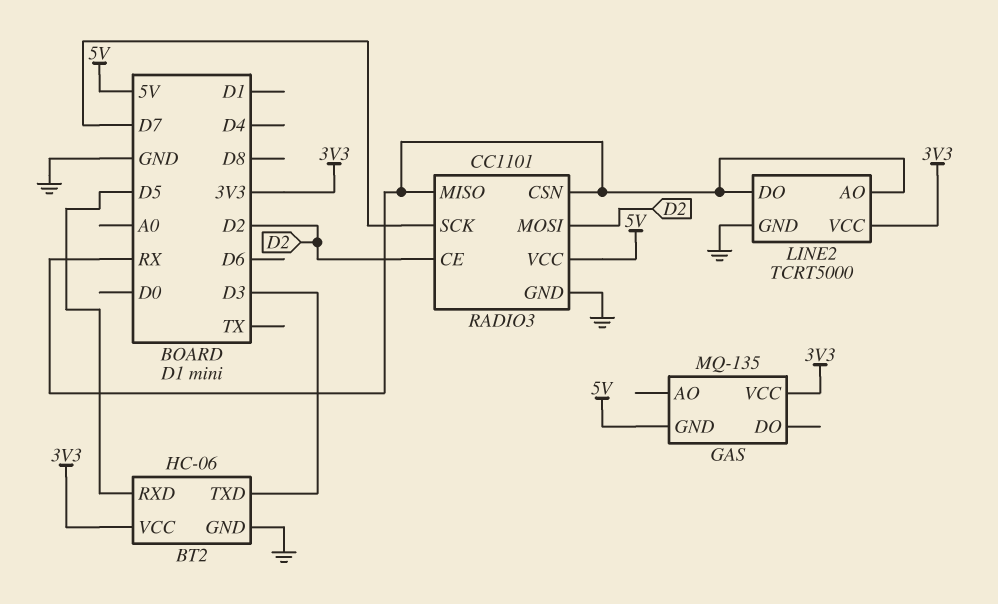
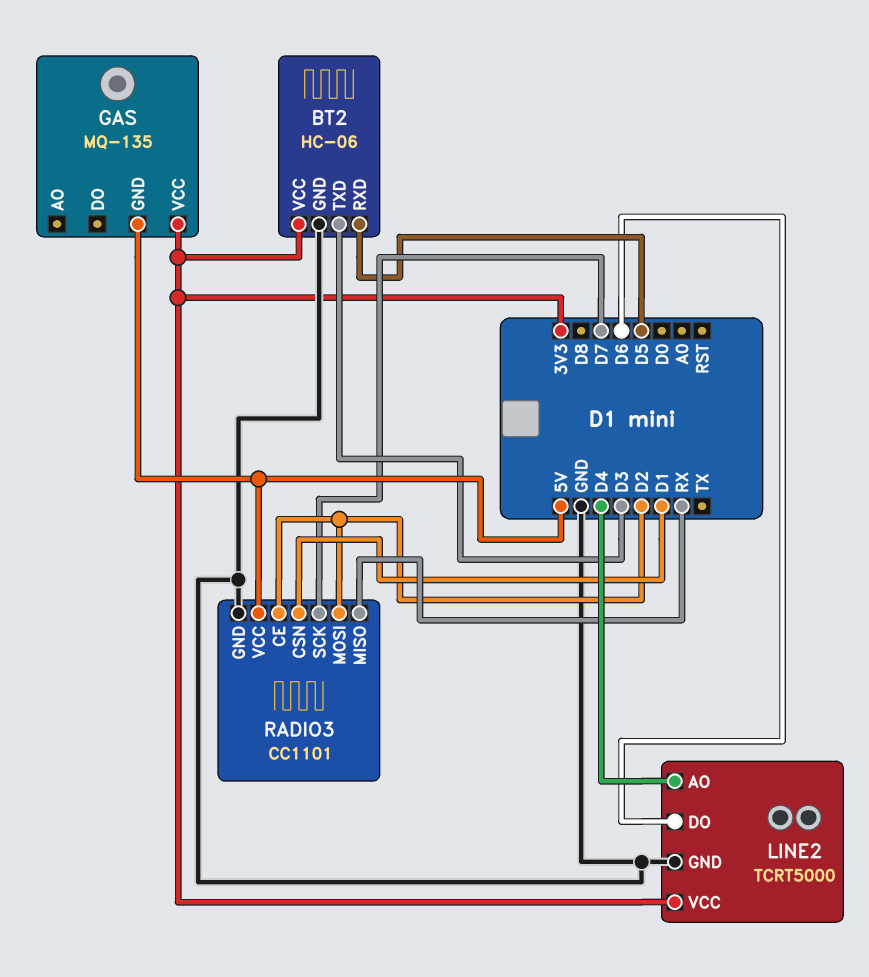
LINE2 pin AO: RX -> D4
LINE2 pin DO: RX -> D6
RADIO3 pin CSN: RX -> D1

